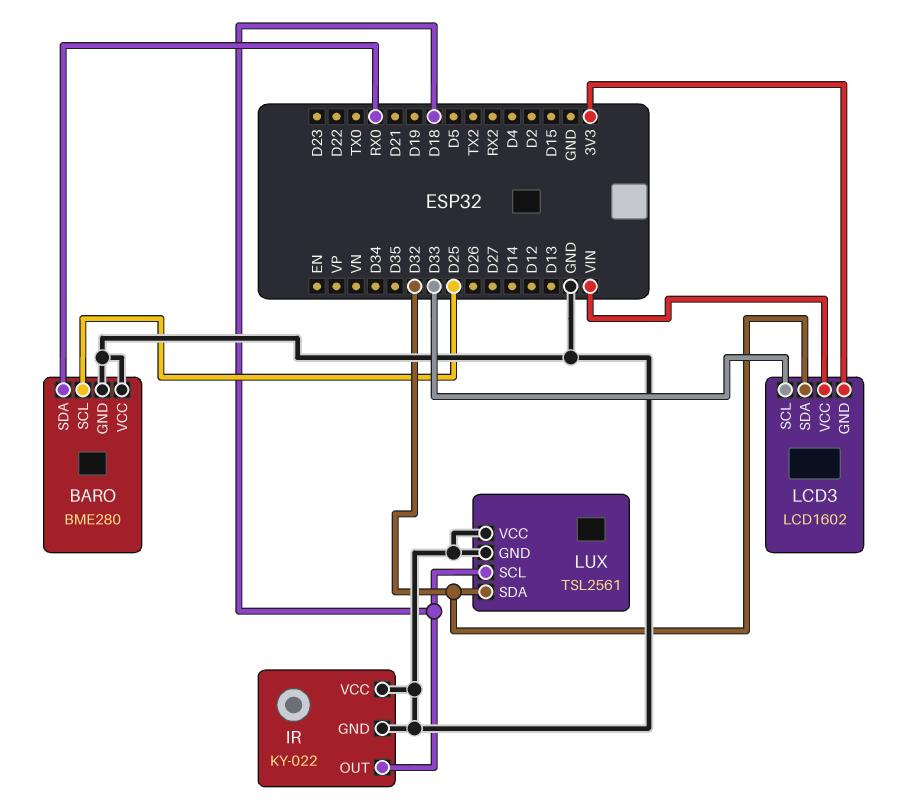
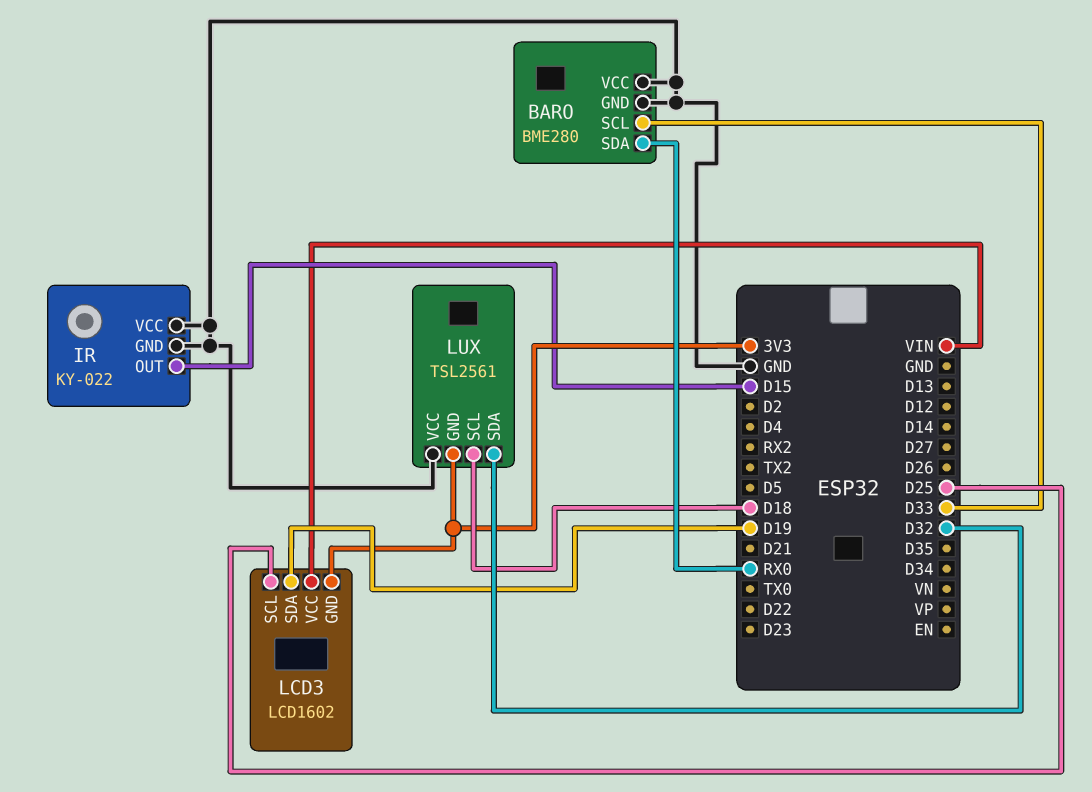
BARO pin SCL: D25 -> D33
IR pin OUT: D18 -> D15
LCD3 pin SCL: D33 -> D25
LCD3 pin SDA: D32 -> D19
LUX pin GND: GND -> 3V3

